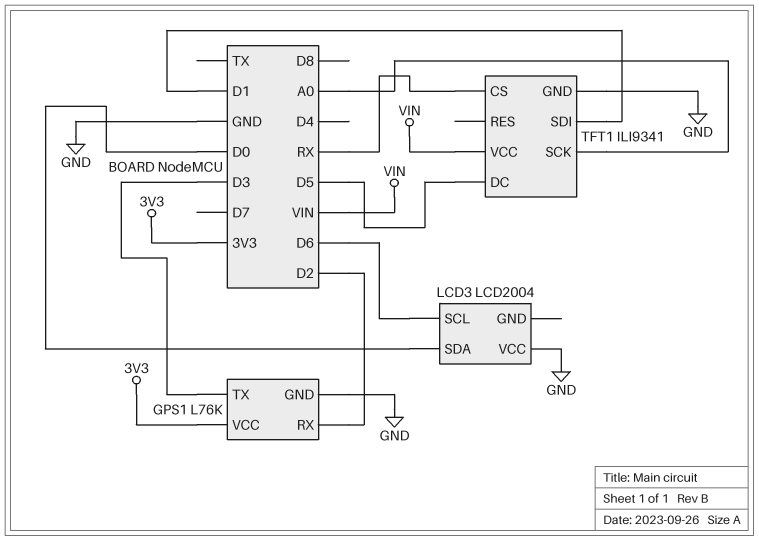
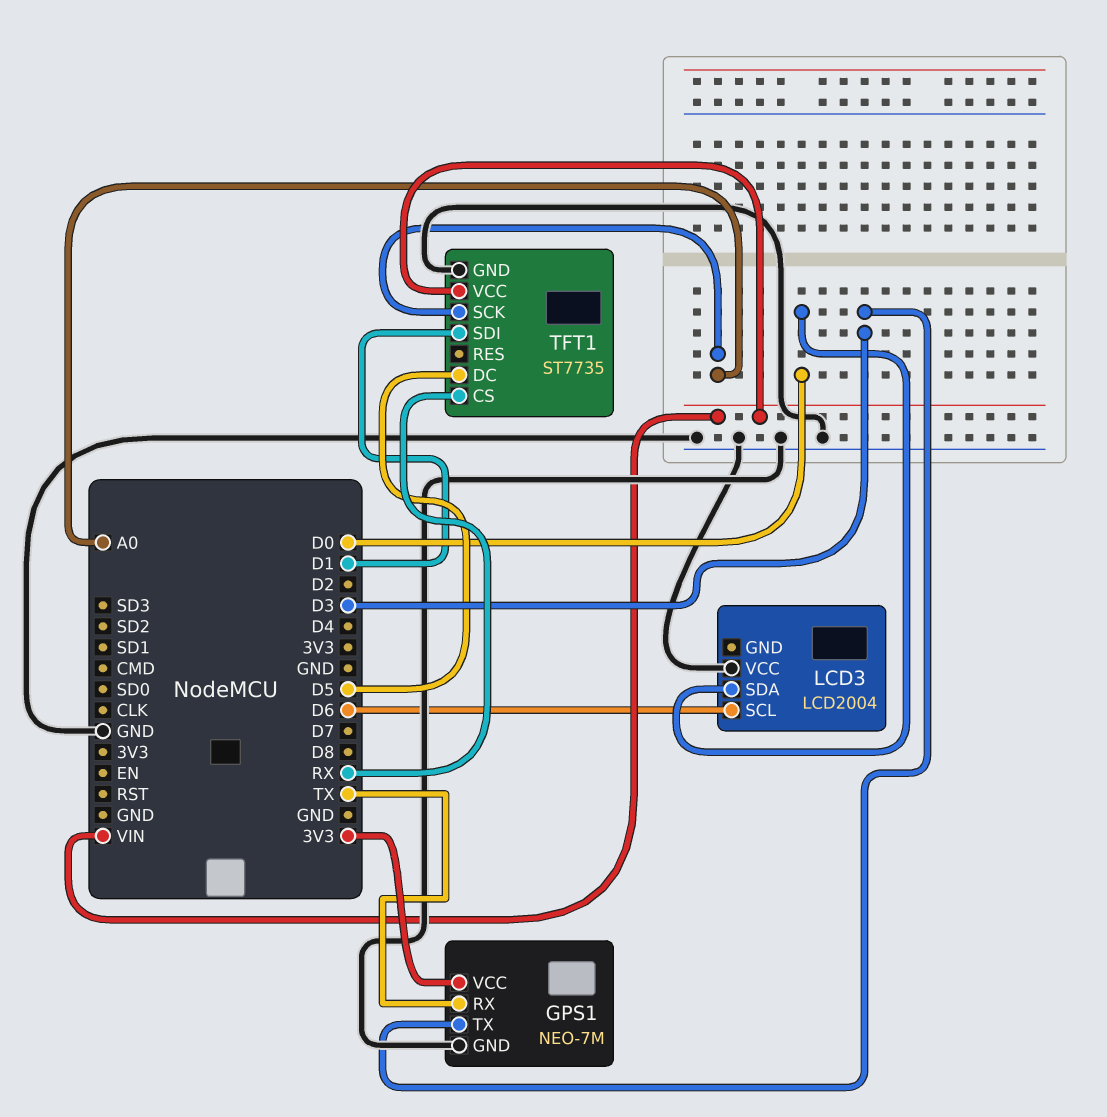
GPS1: L76K -> NEO-7M
GPS1 pin RX: D2 -> TX
TFT1: ILI9341 -> ST7735

